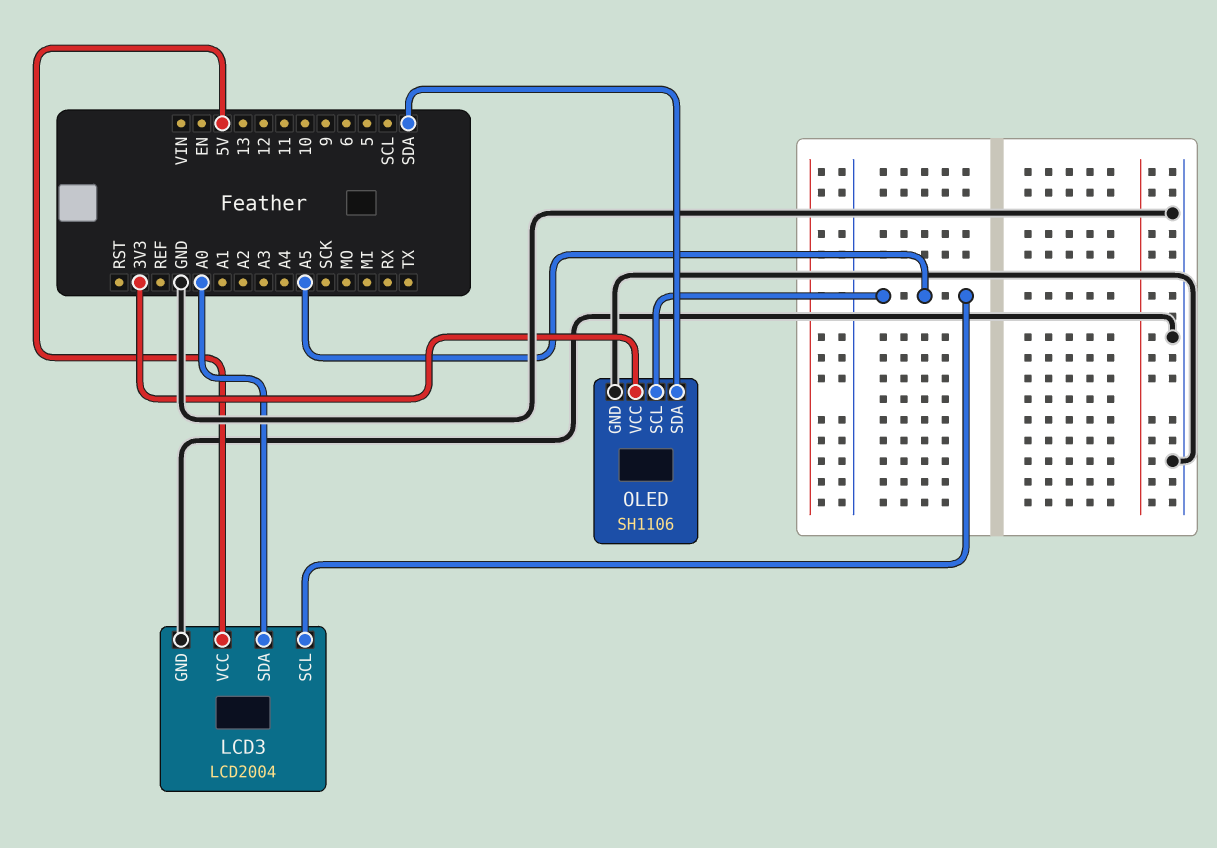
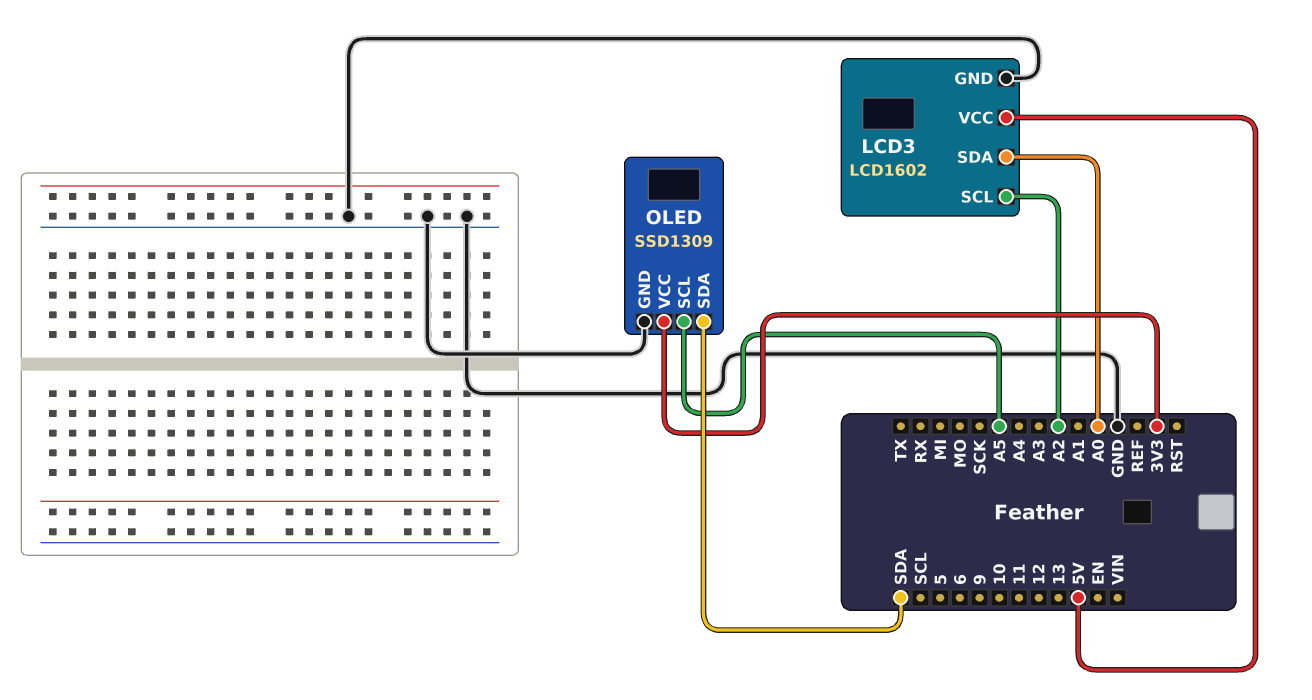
LCD3: LCD2004 -> LCD1602
LCD3 pin SCL: A5 -> A2
OLED: SH1106 -> SSD1309

